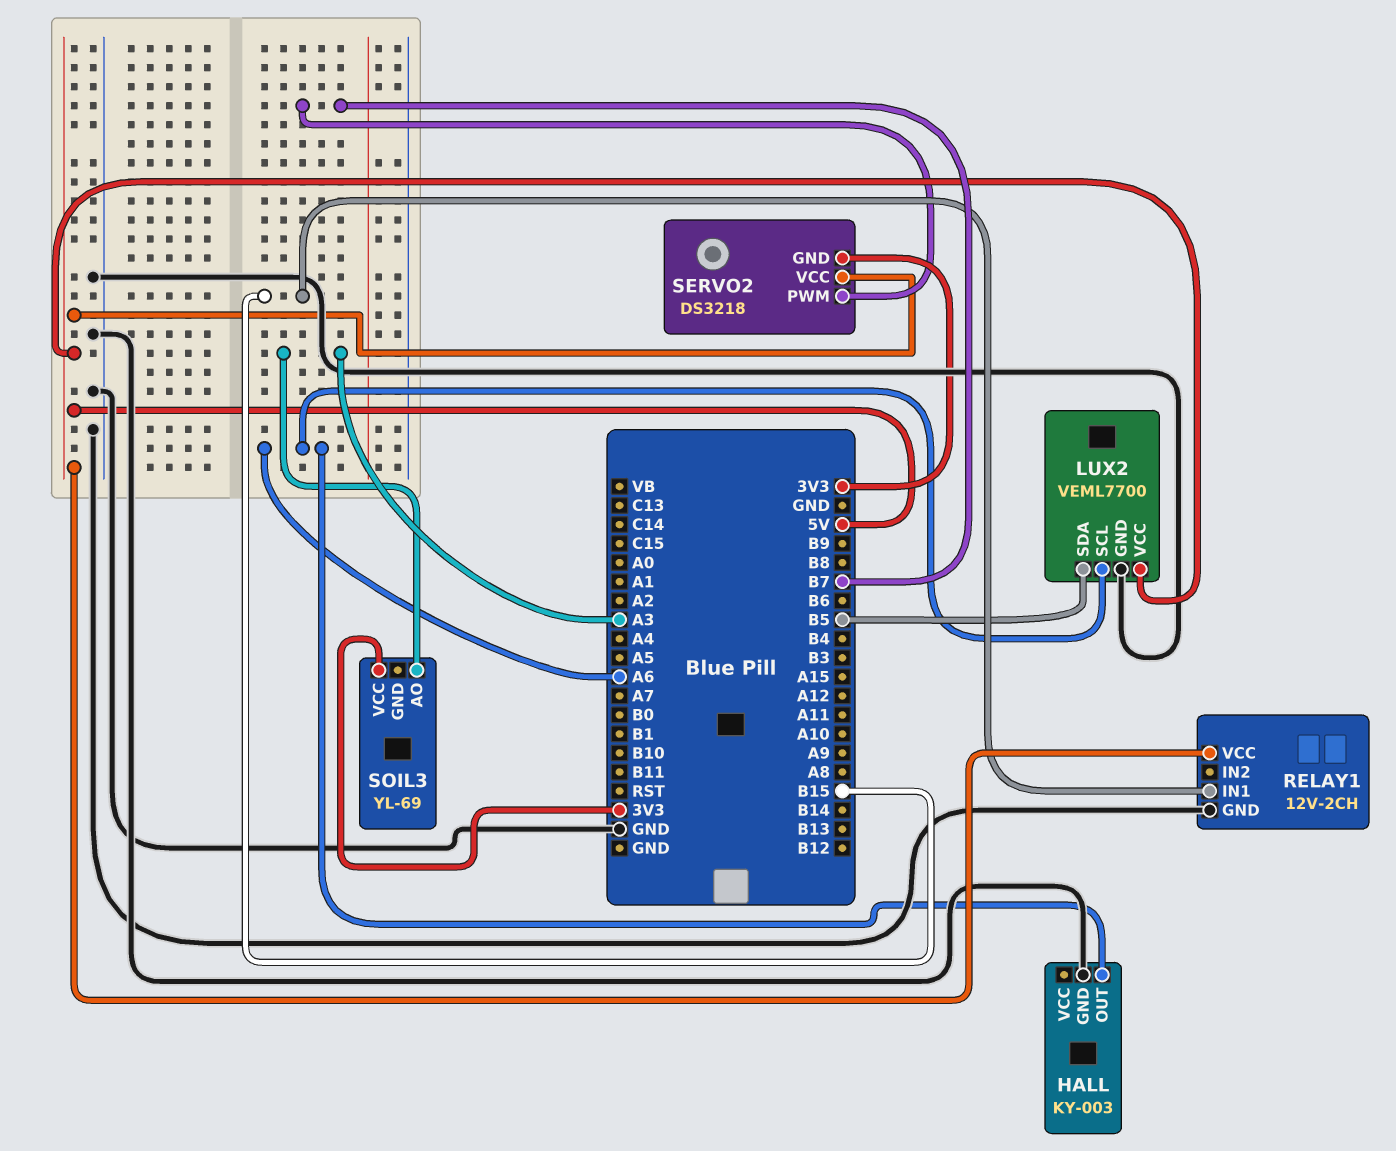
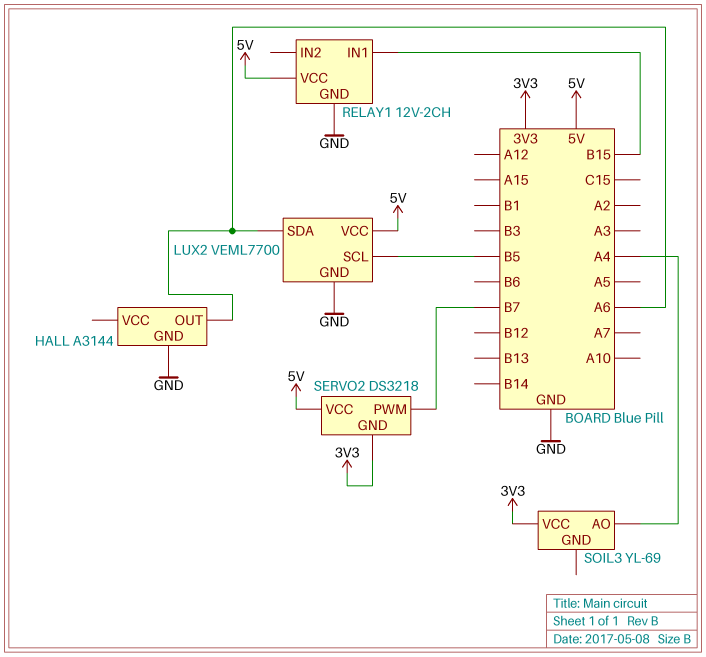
HALL: KY-003 -> A3144
LUX2 pin SCL: A6 -> B5
LUX2 pin SDA: B5 -> A6
SOIL3 pin AO: A3 -> A4

